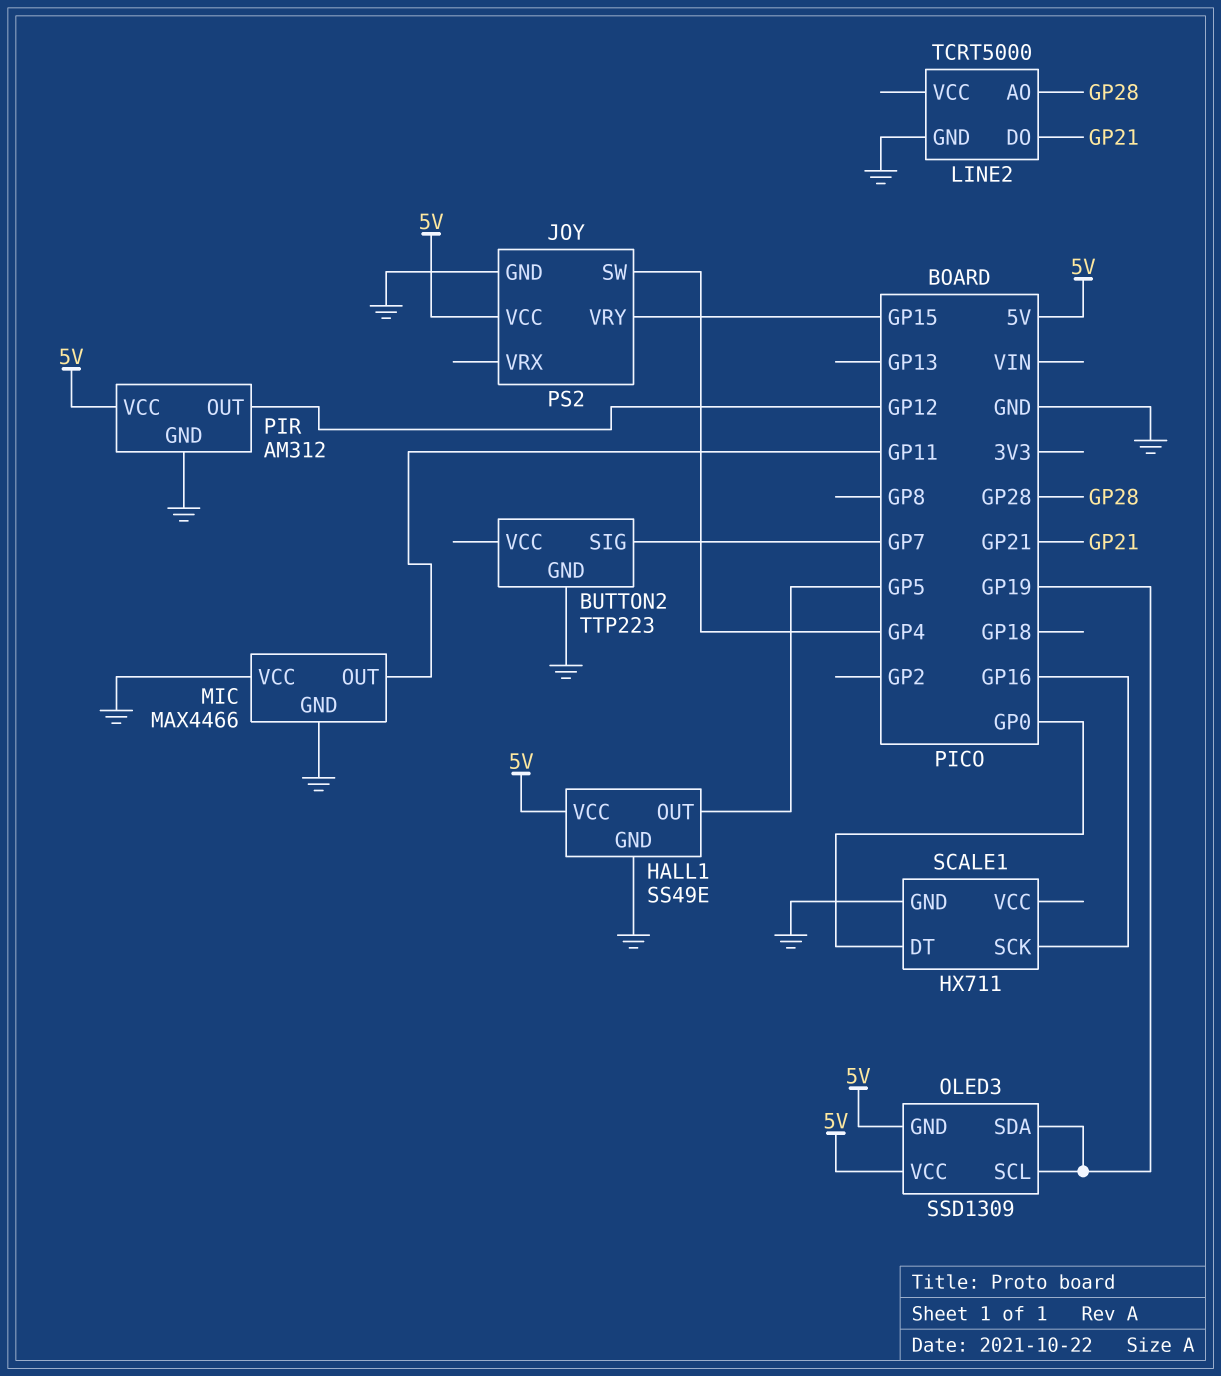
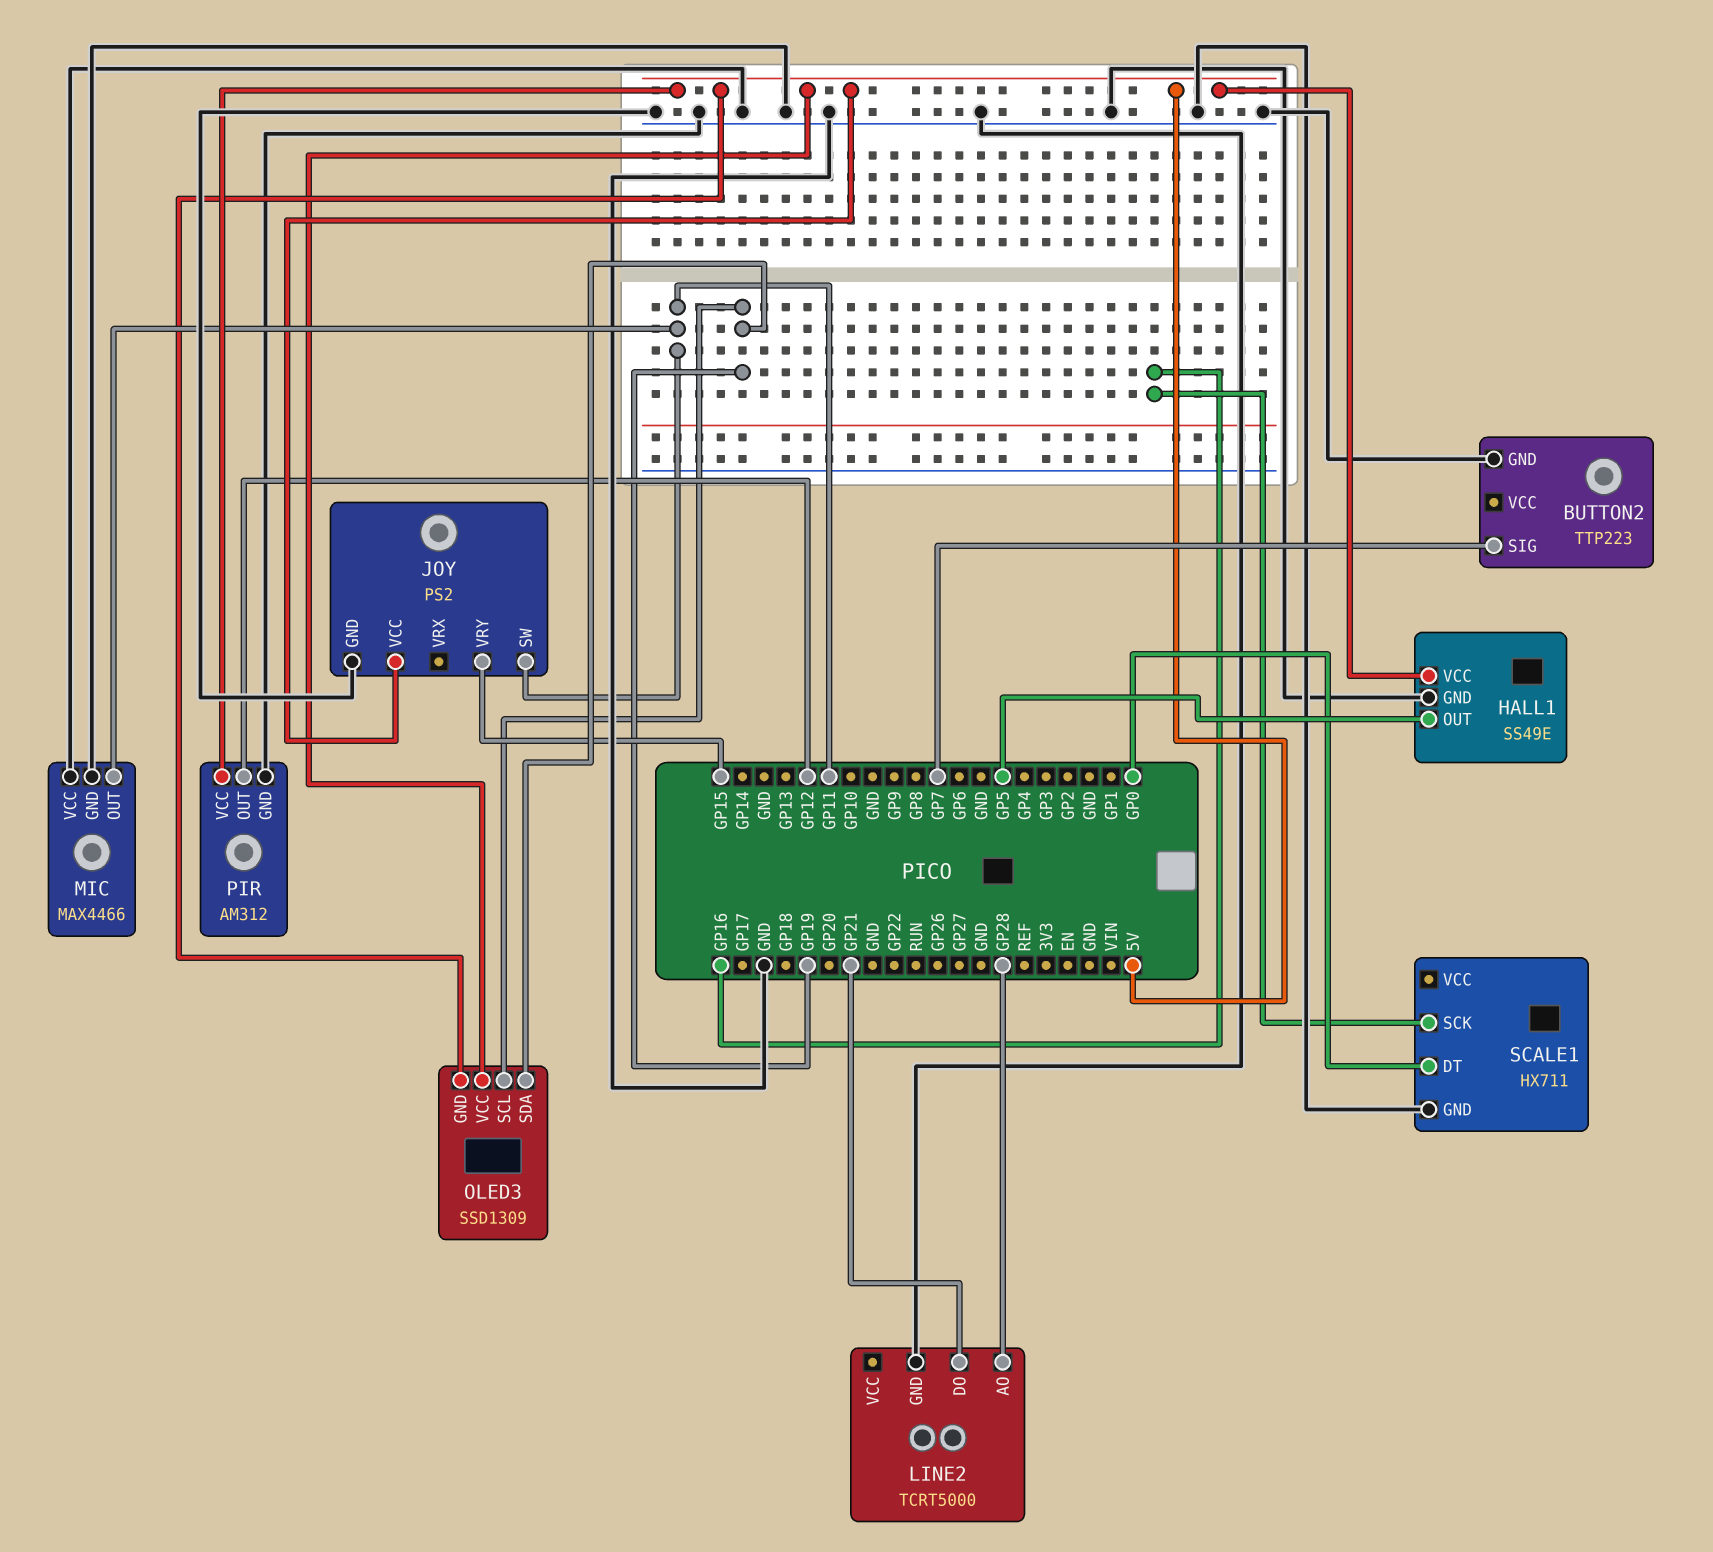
JOY pin SW: GP4 -> GP11

